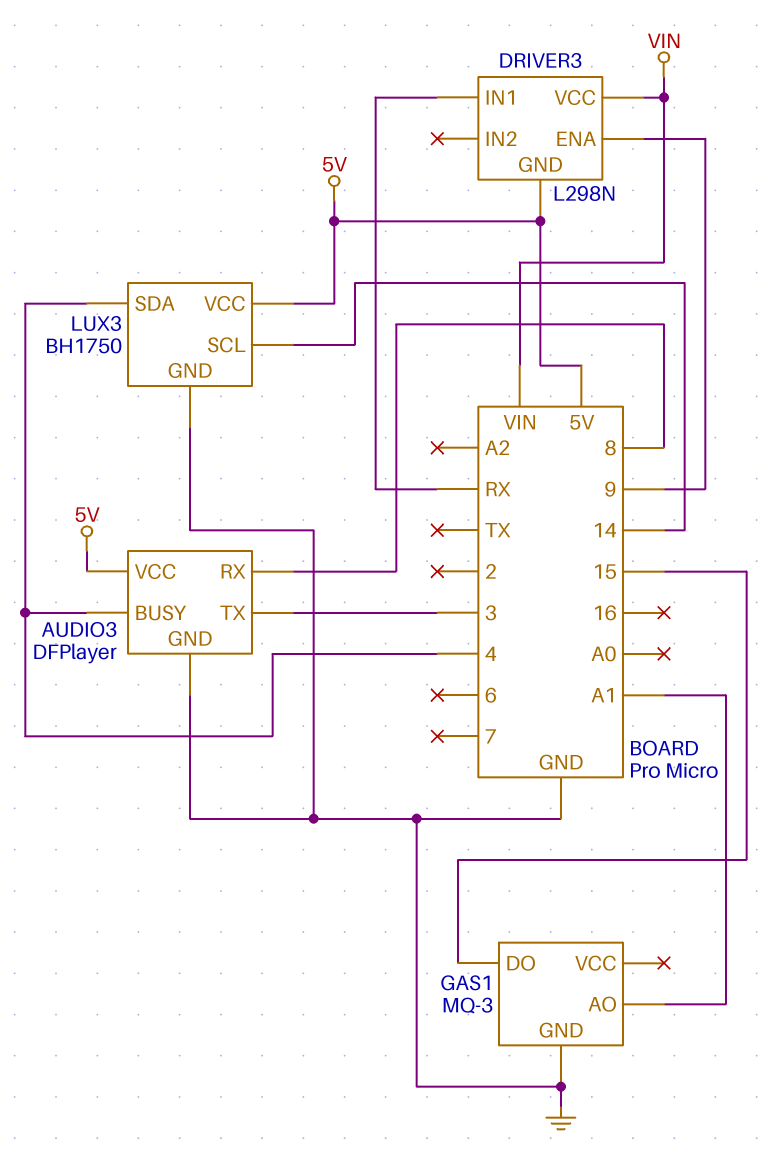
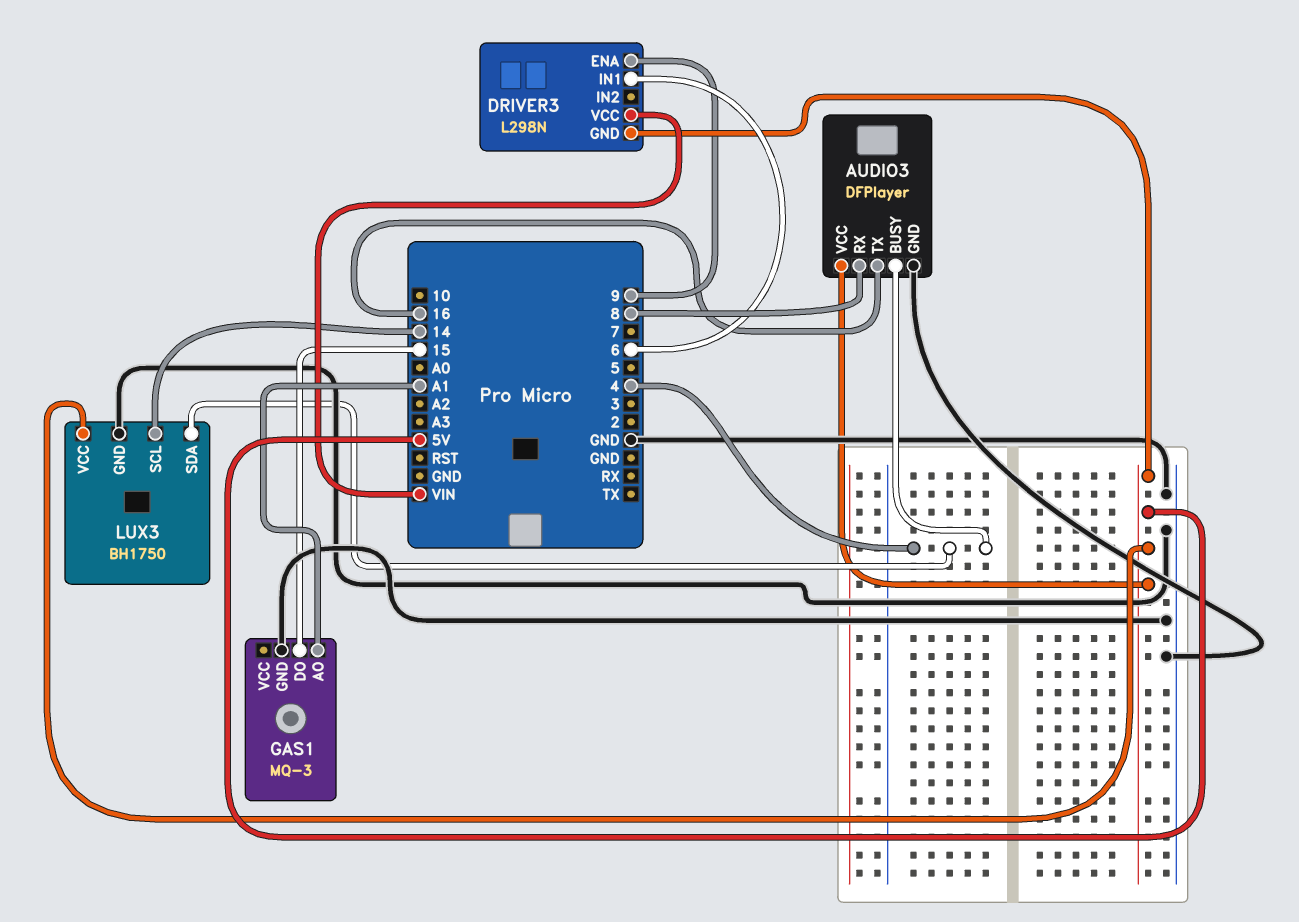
AUDIO3 pin TX: 3 -> 16
DRIVER3 pin IN1: RX -> 6

